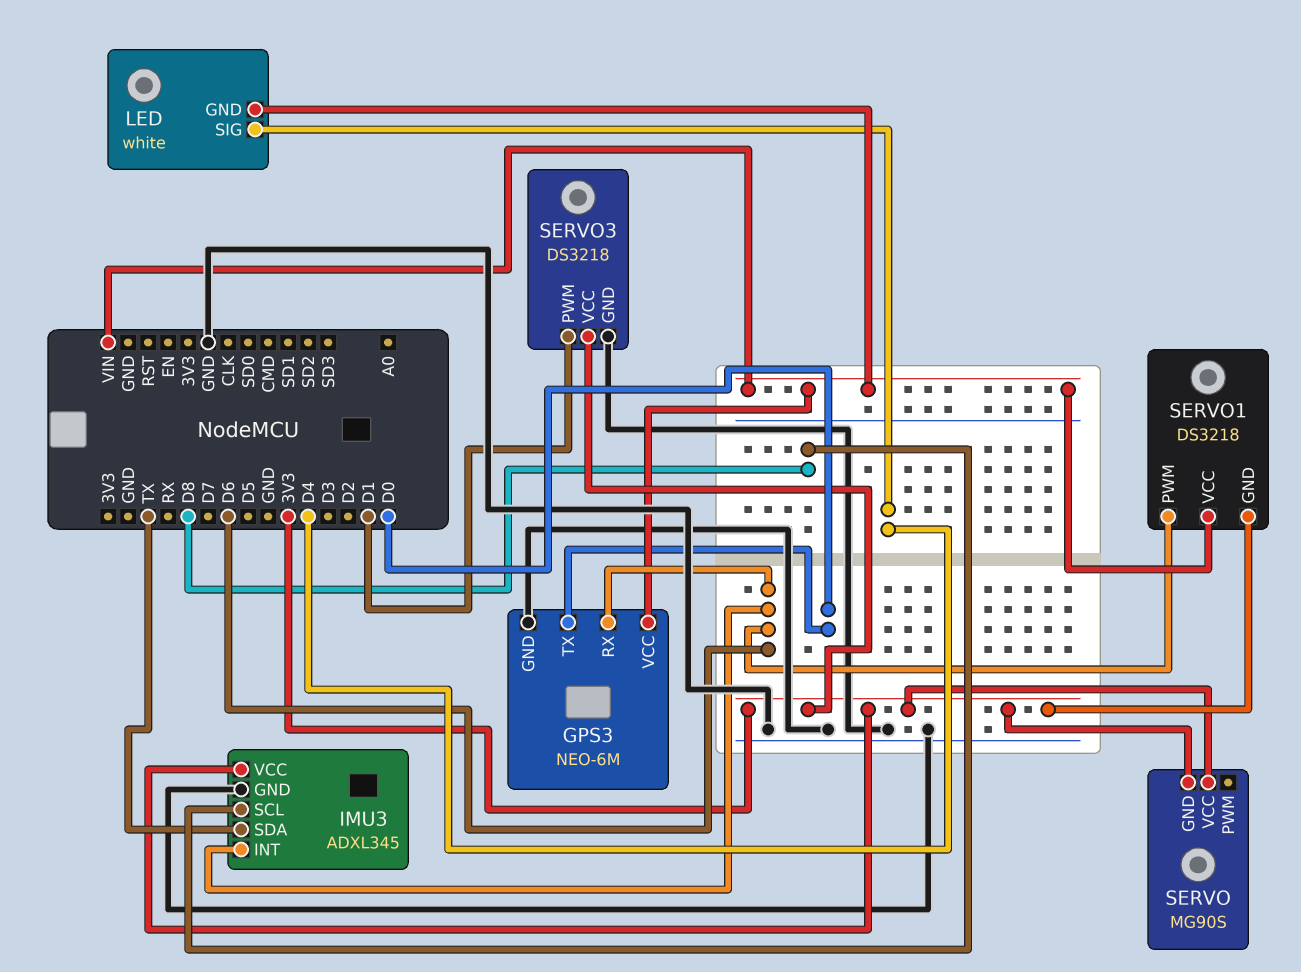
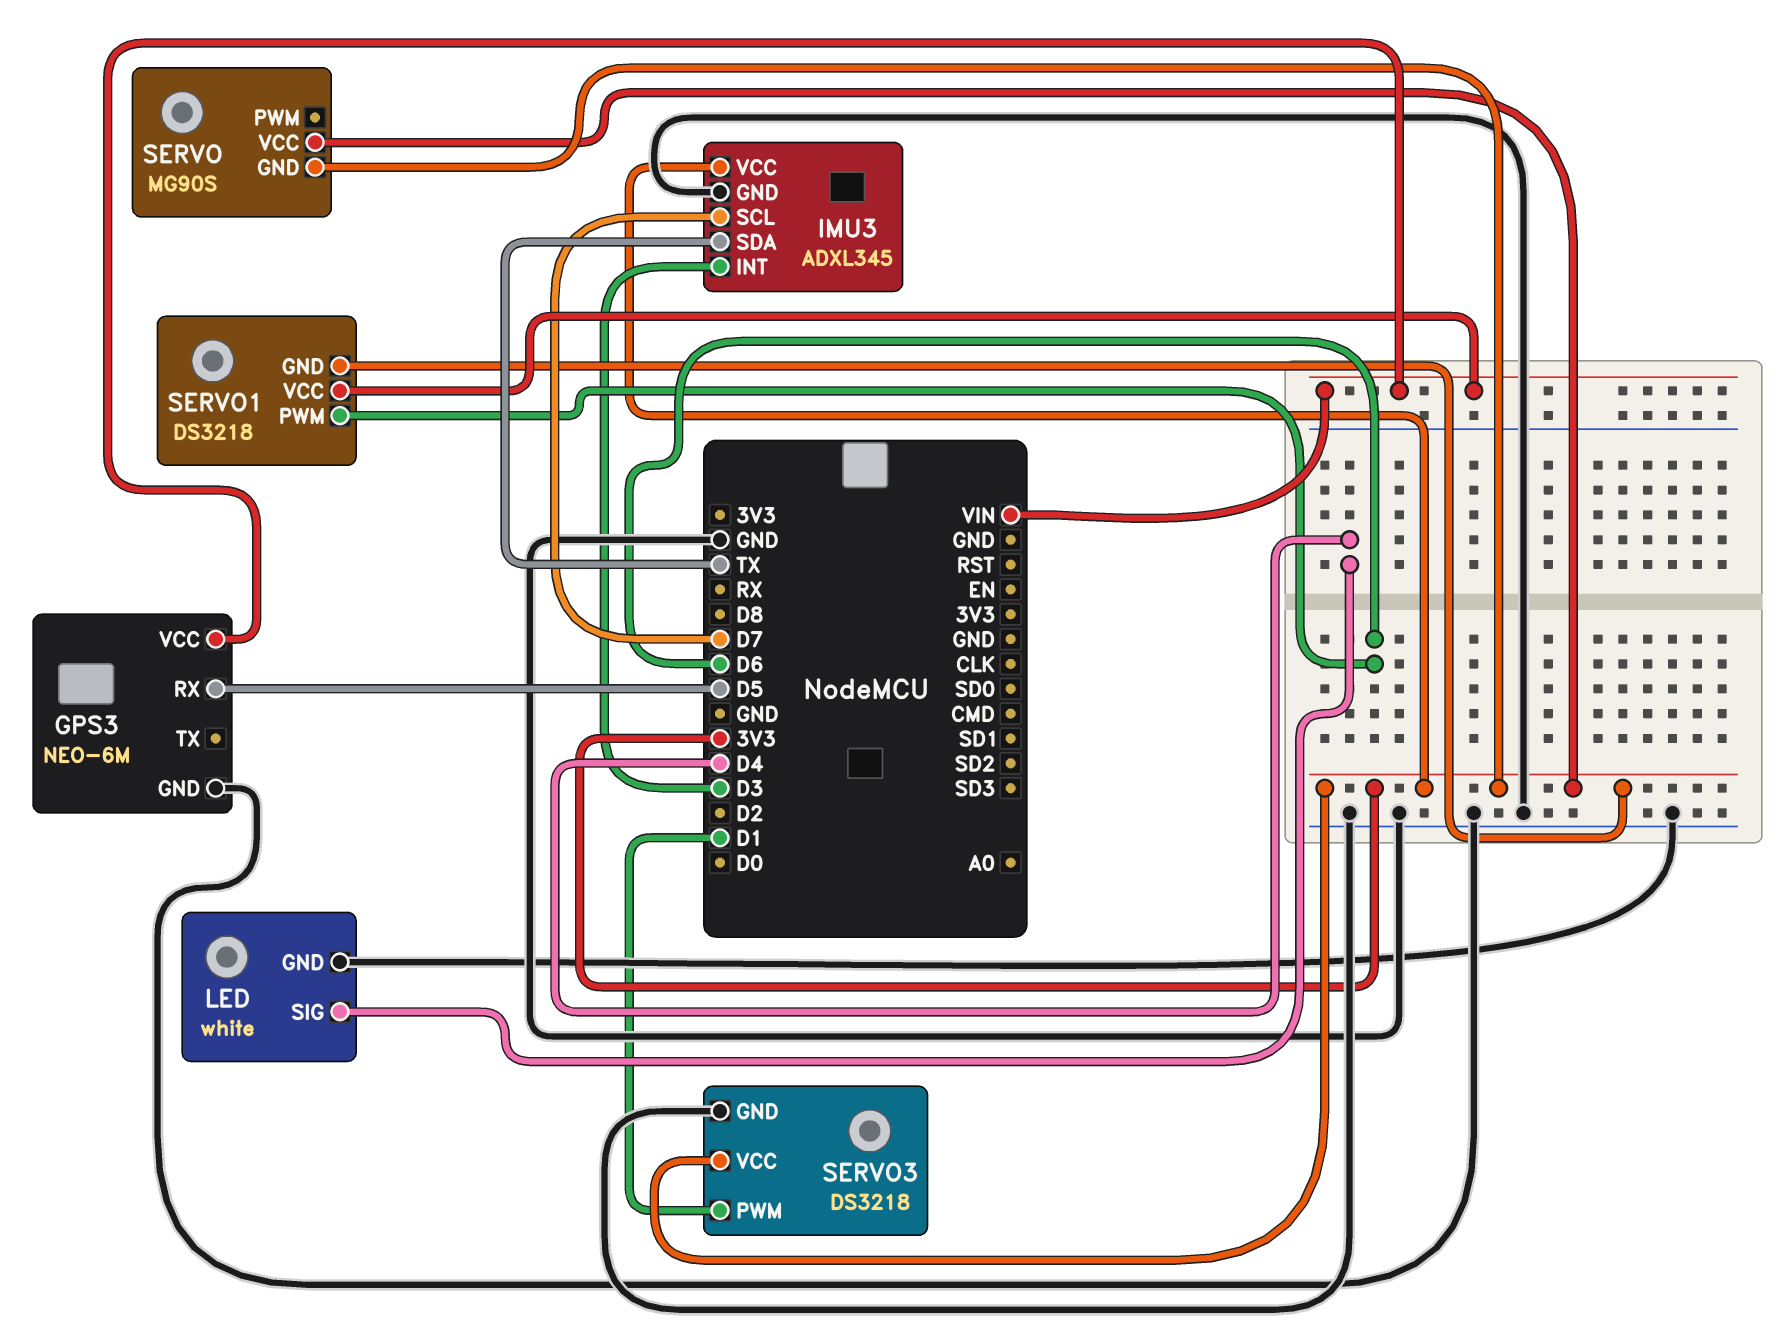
GPS3 pin RX: D6 -> D5
GPS3 pin TX: D0 -> none
IMU3 pin INT: D6 -> D3
IMU3 pin SCL: D8 -> D7
LED pin GND: VIN -> GND

